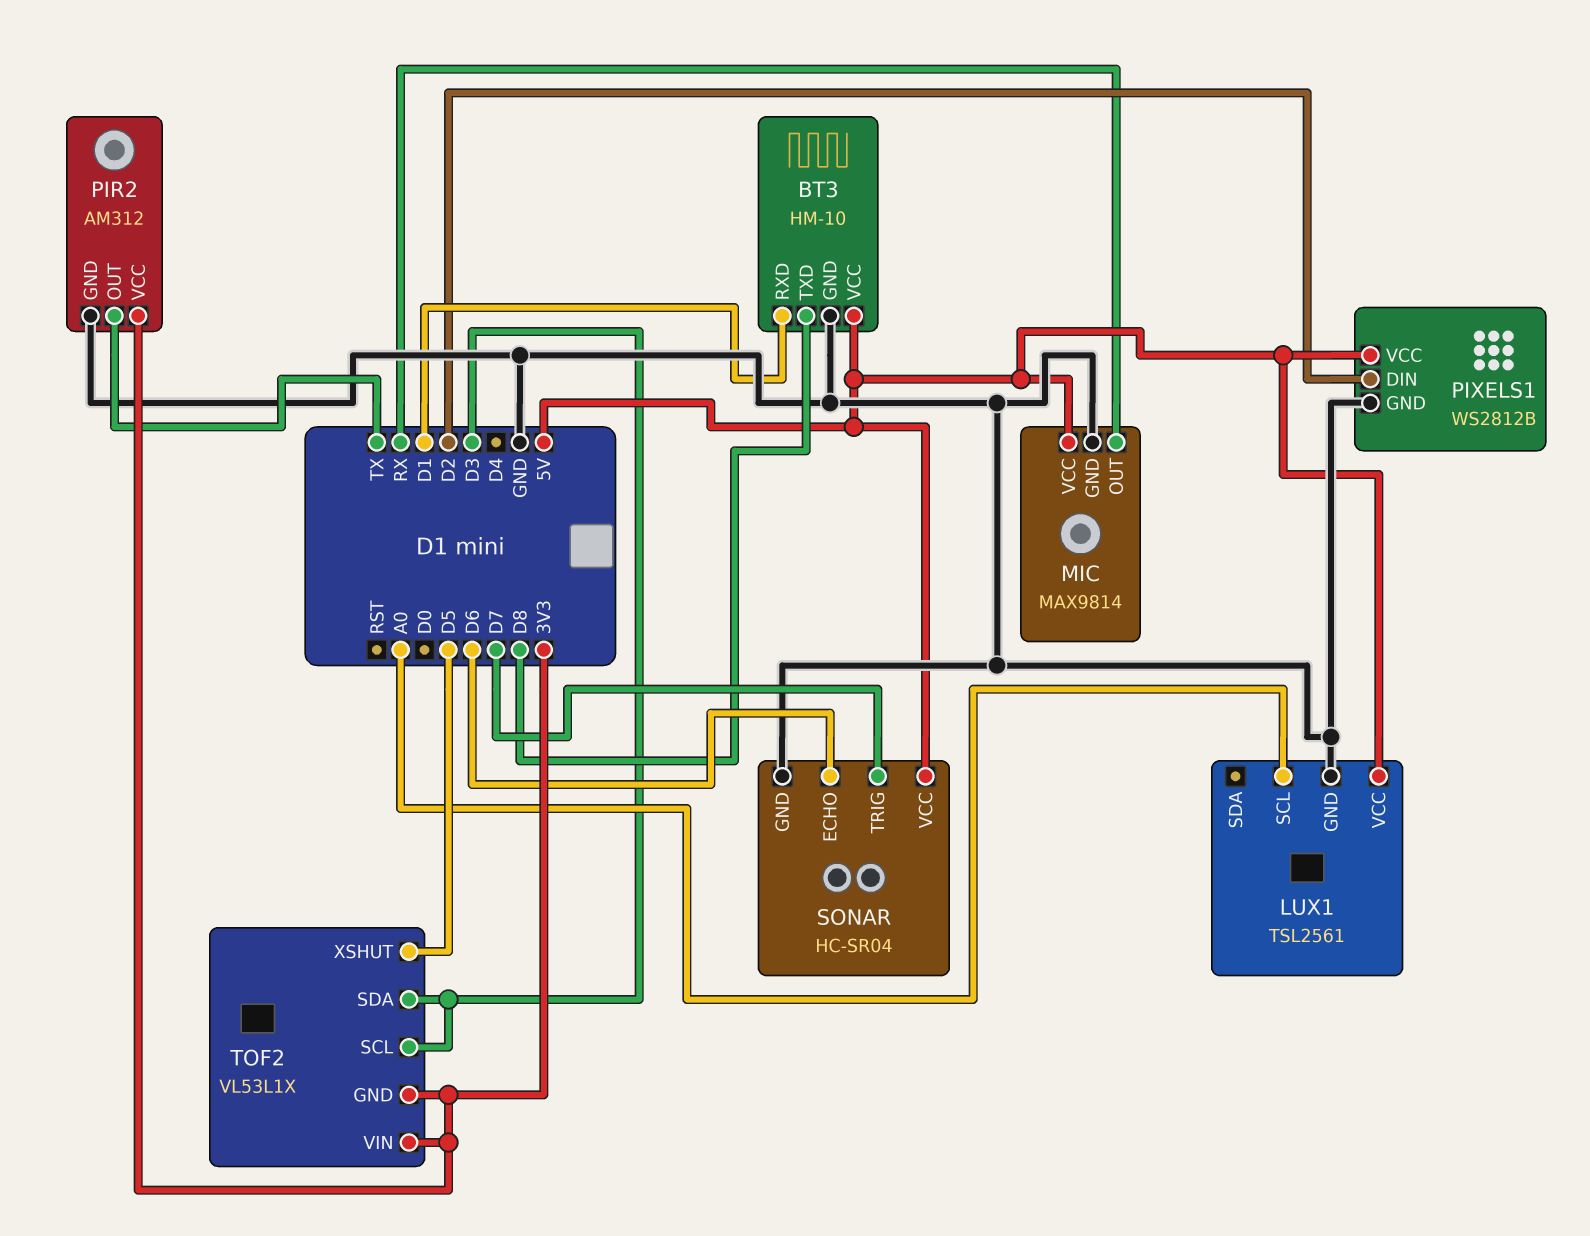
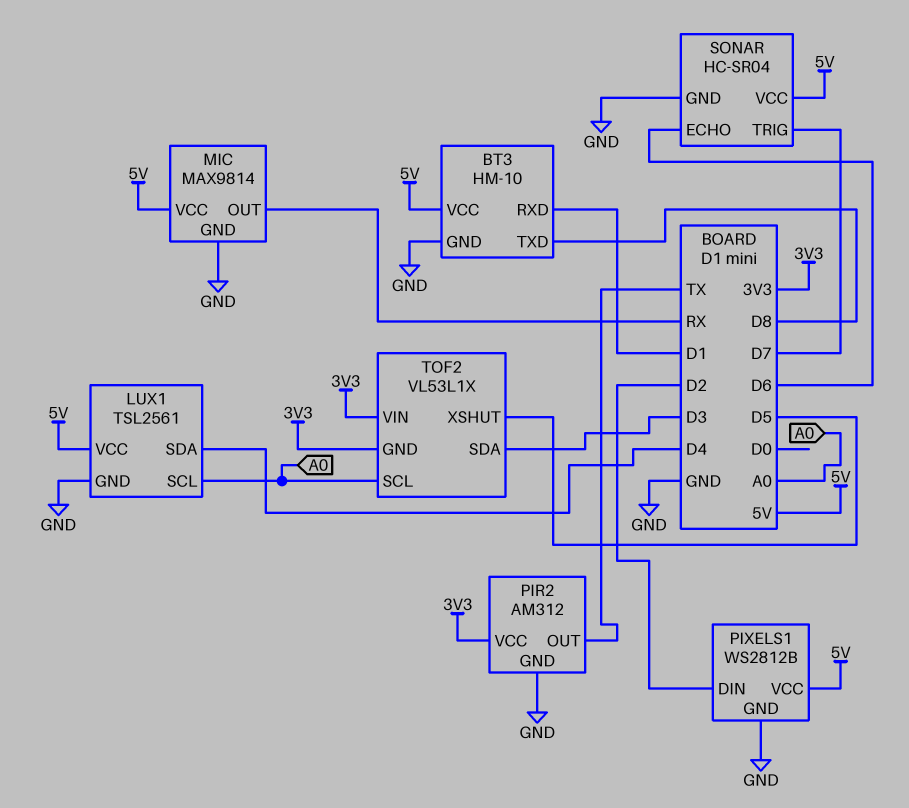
LUX1 pin SDA: none -> D4
TOF2 pin SCL: D3 -> A0

